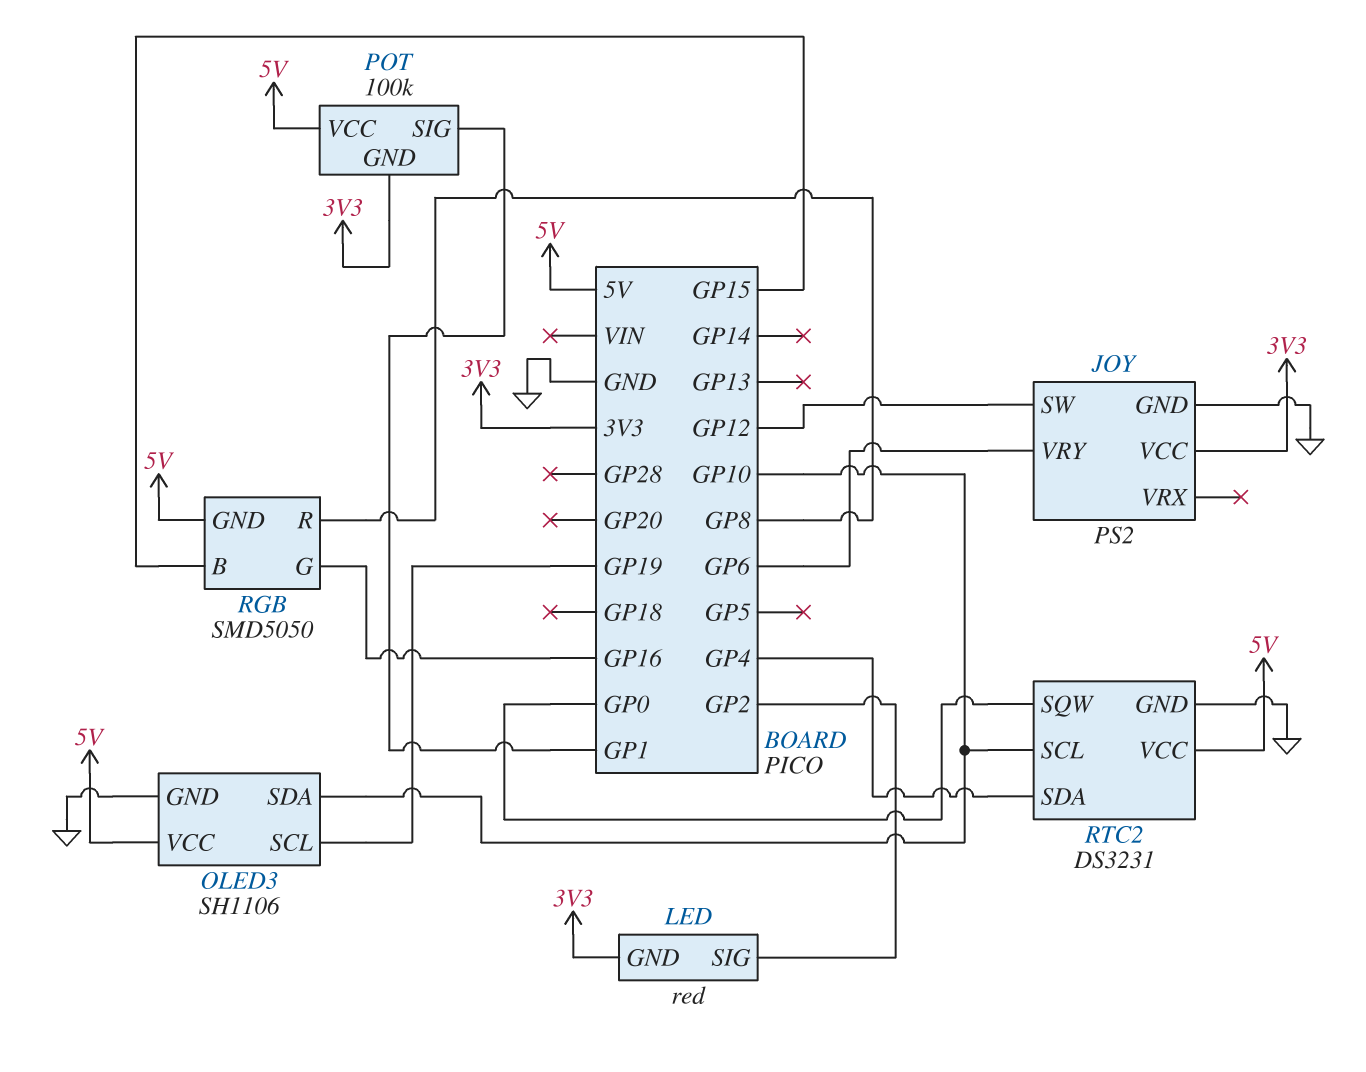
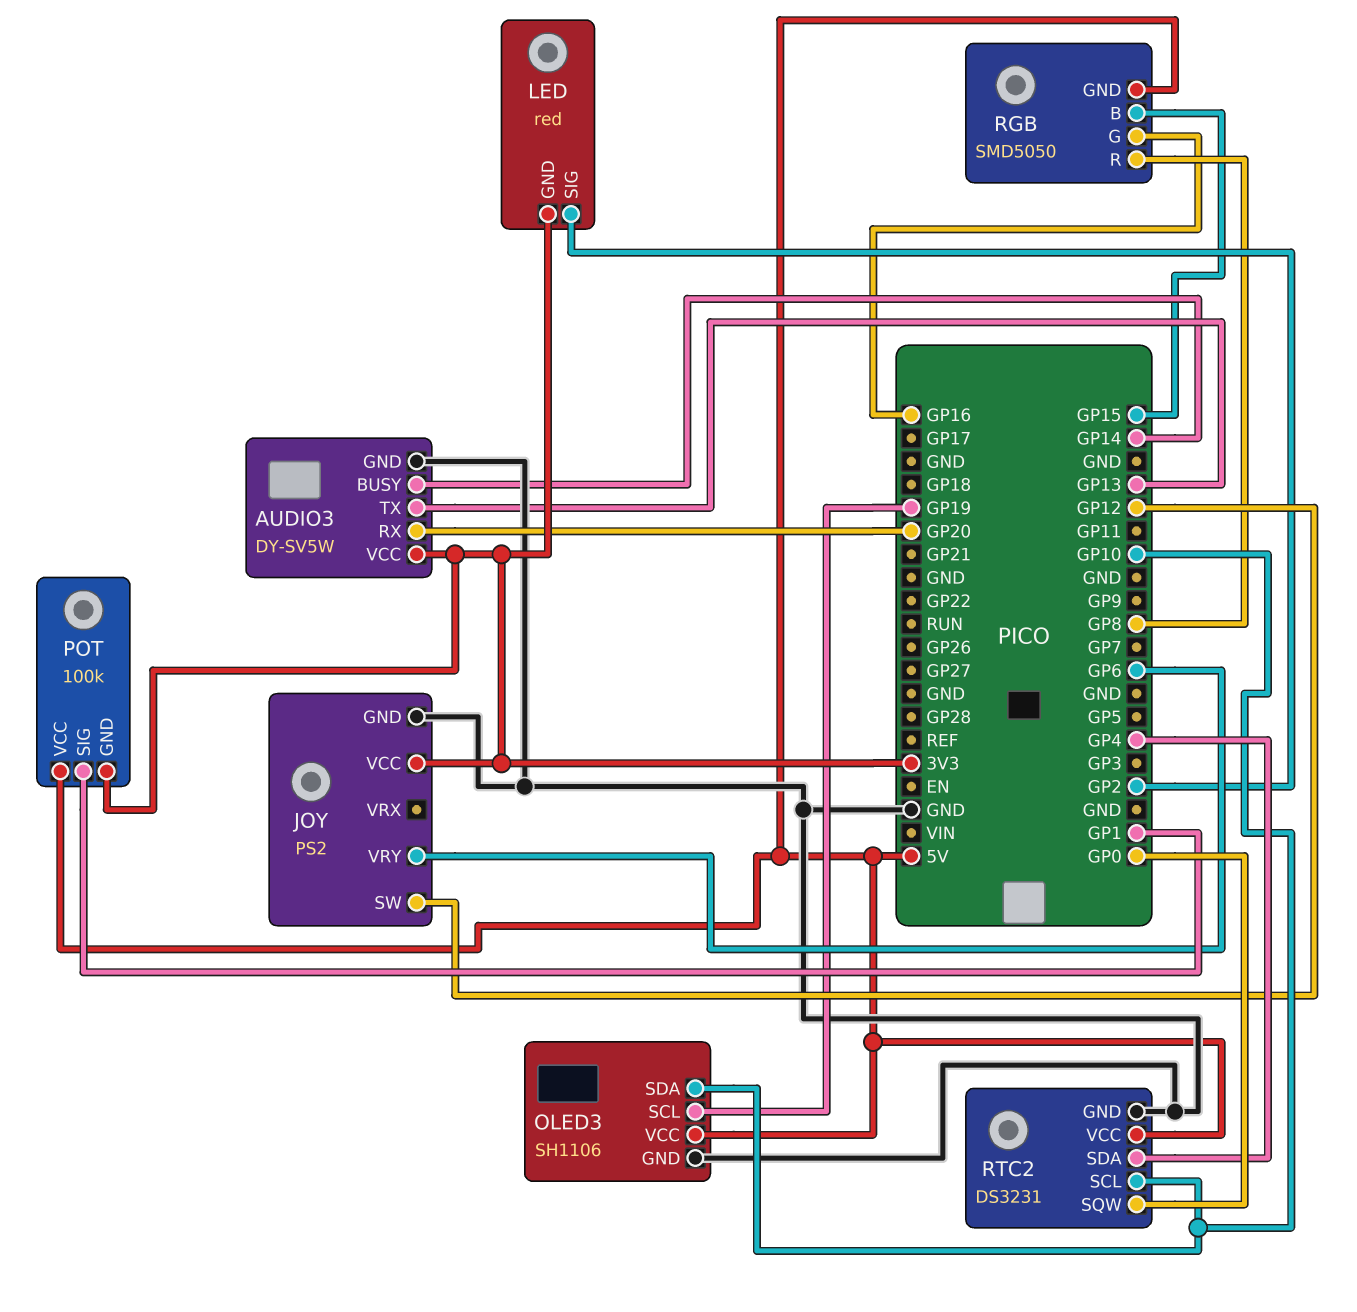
AUDIO3: none -> DY-SV5W
AUDIO3 pin BUSY: none -> GP14
AUDIO3 pin GND: none -> GND
AUDIO3 pin RX: none -> GP20
AUDIO3 pin TX: none -> GP13
AUDIO3 pin VCC: none -> 3V3

